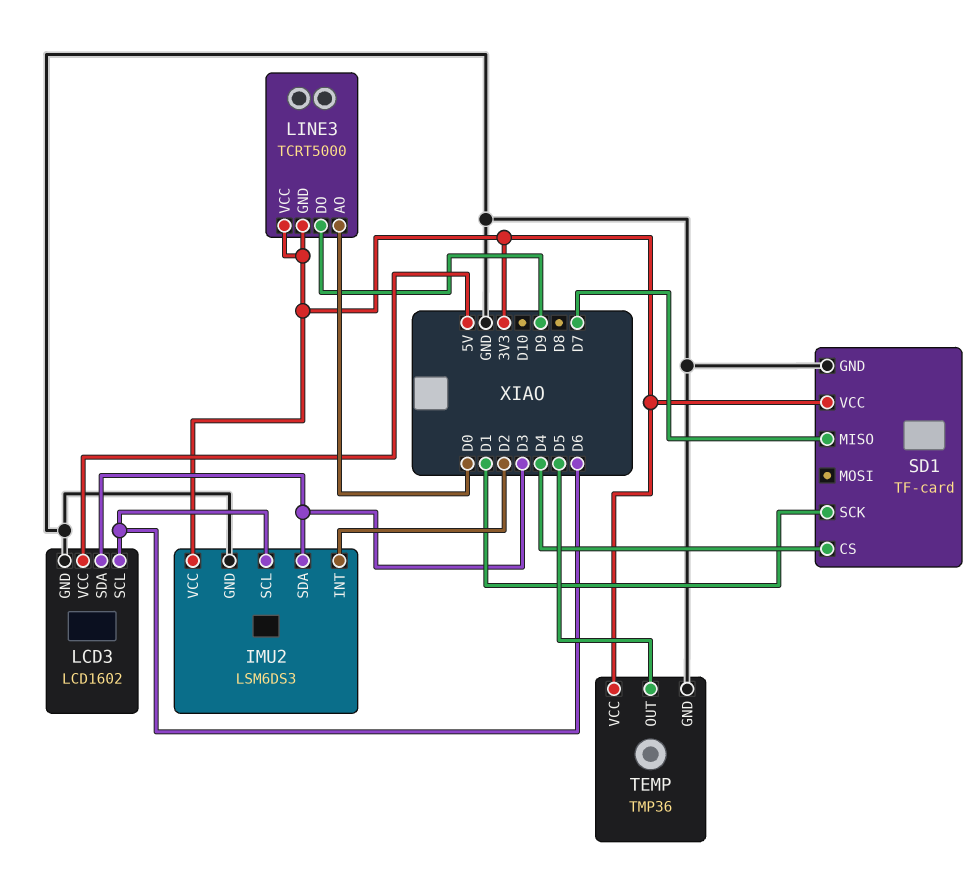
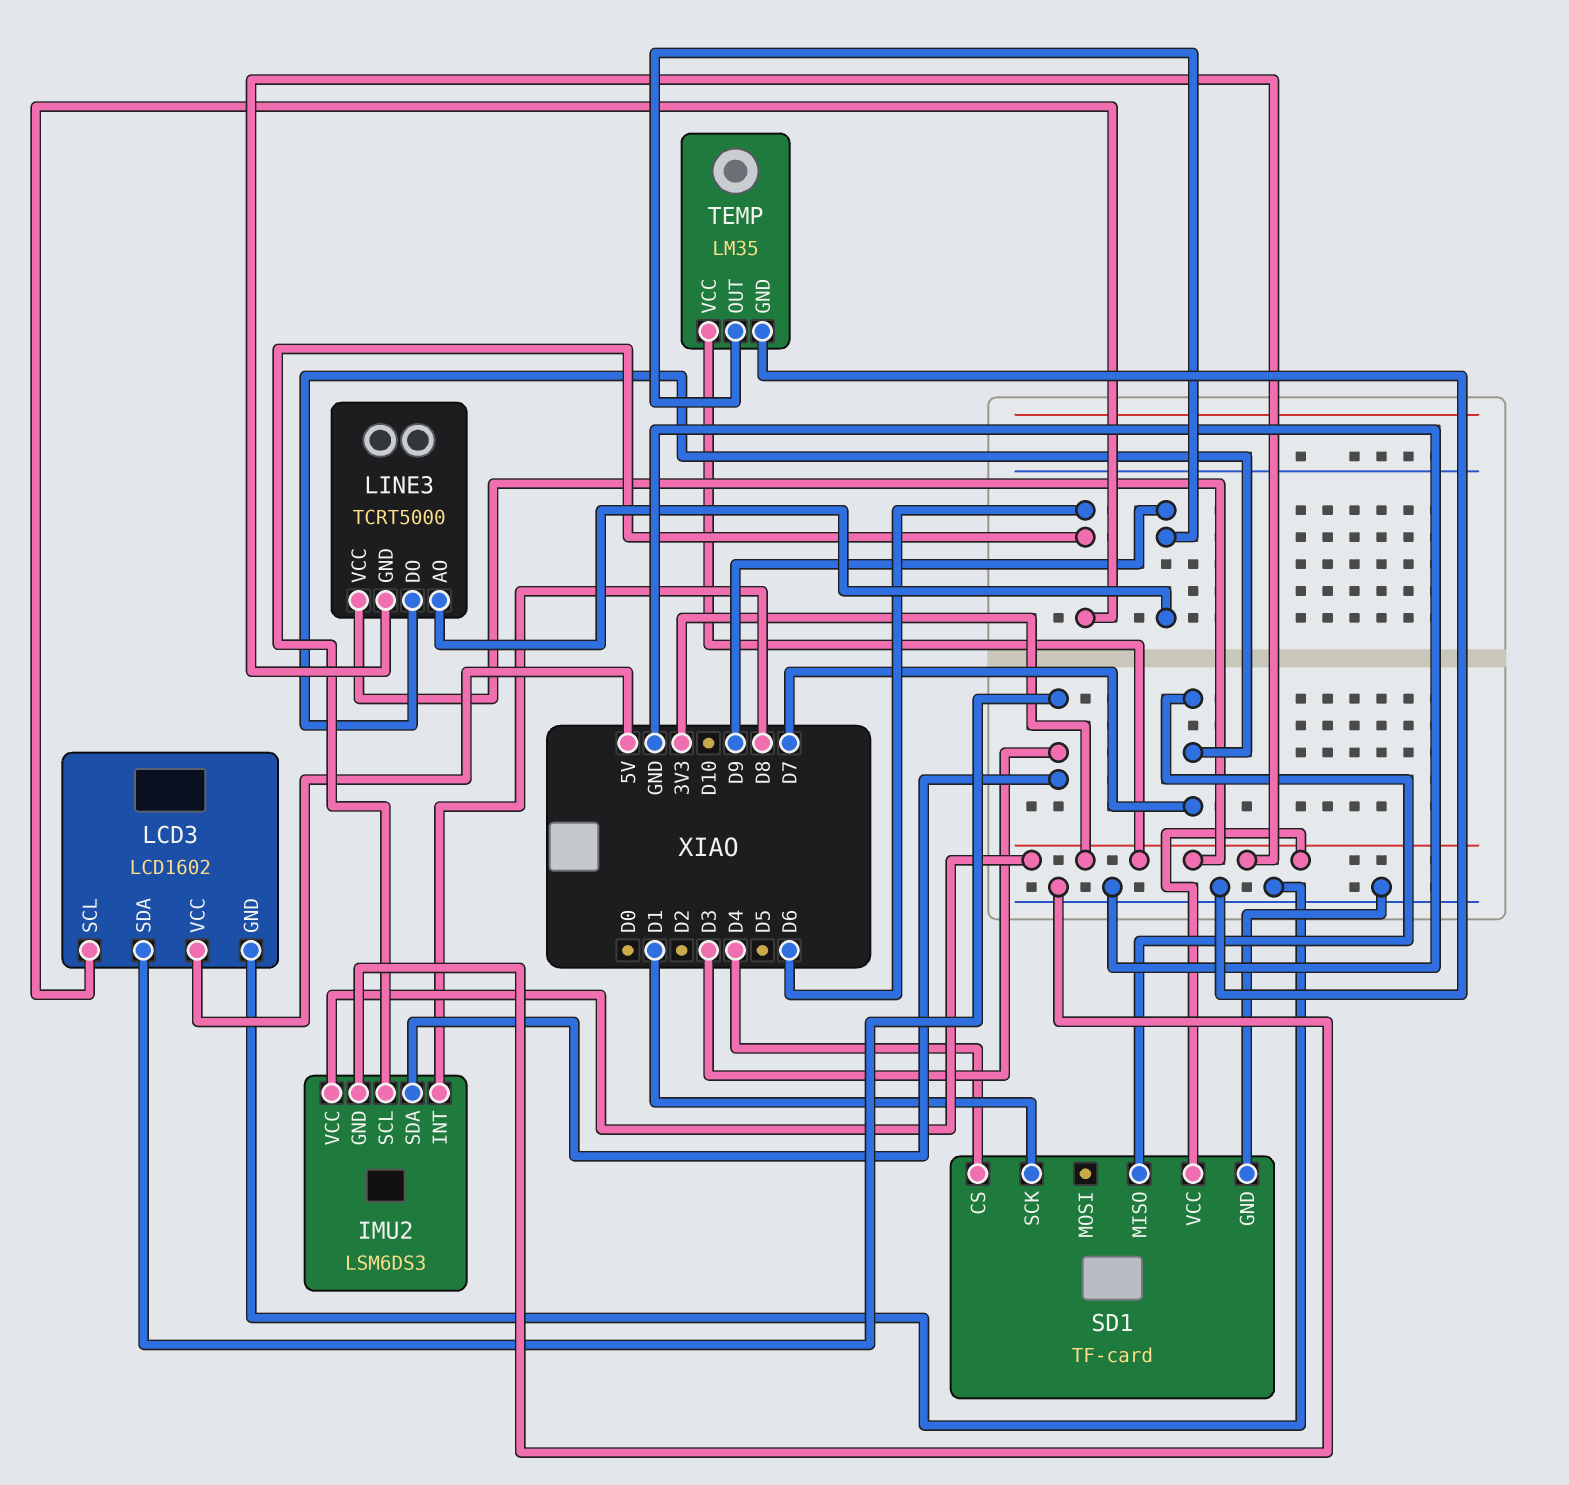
IMU2 pin INT: D2 -> D8
LINE3 pin AO: D0 -> D9
LINE3 pin DO: D9 -> D7
TEMP: TMP36 -> LM35
TEMP pin OUT: D5 -> D9

